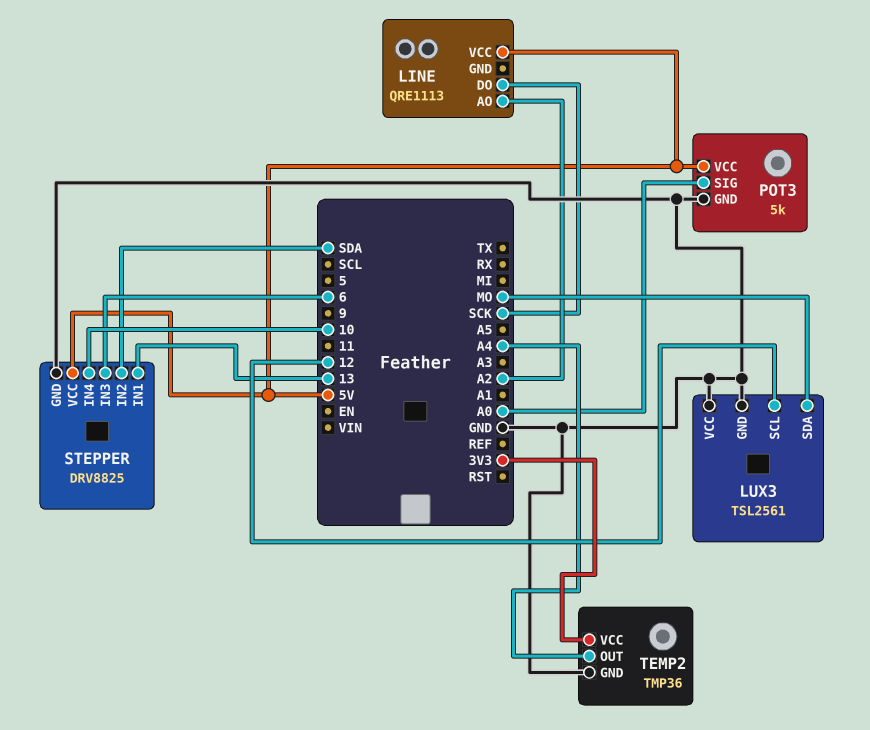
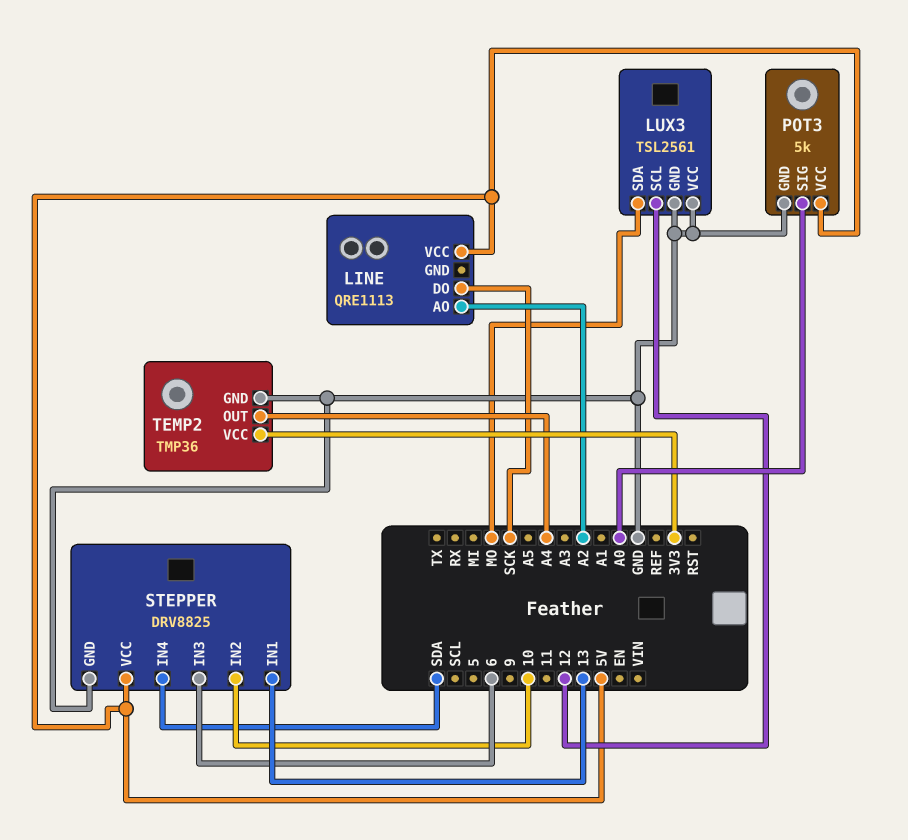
STEPPER pin IN2: SDA -> 10
STEPPER pin IN4: 10 -> SDA

